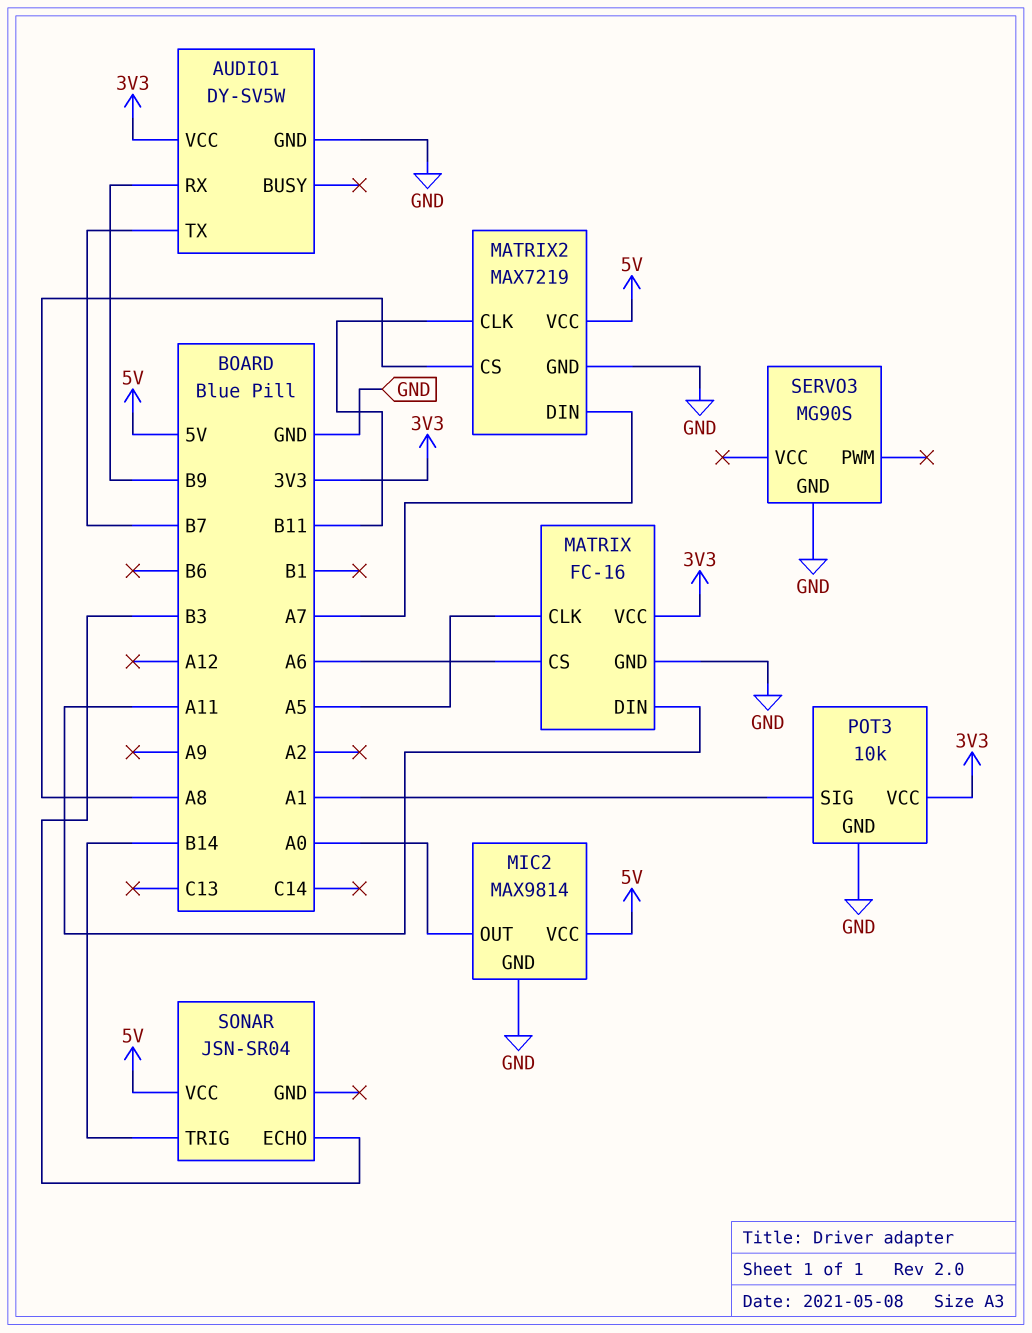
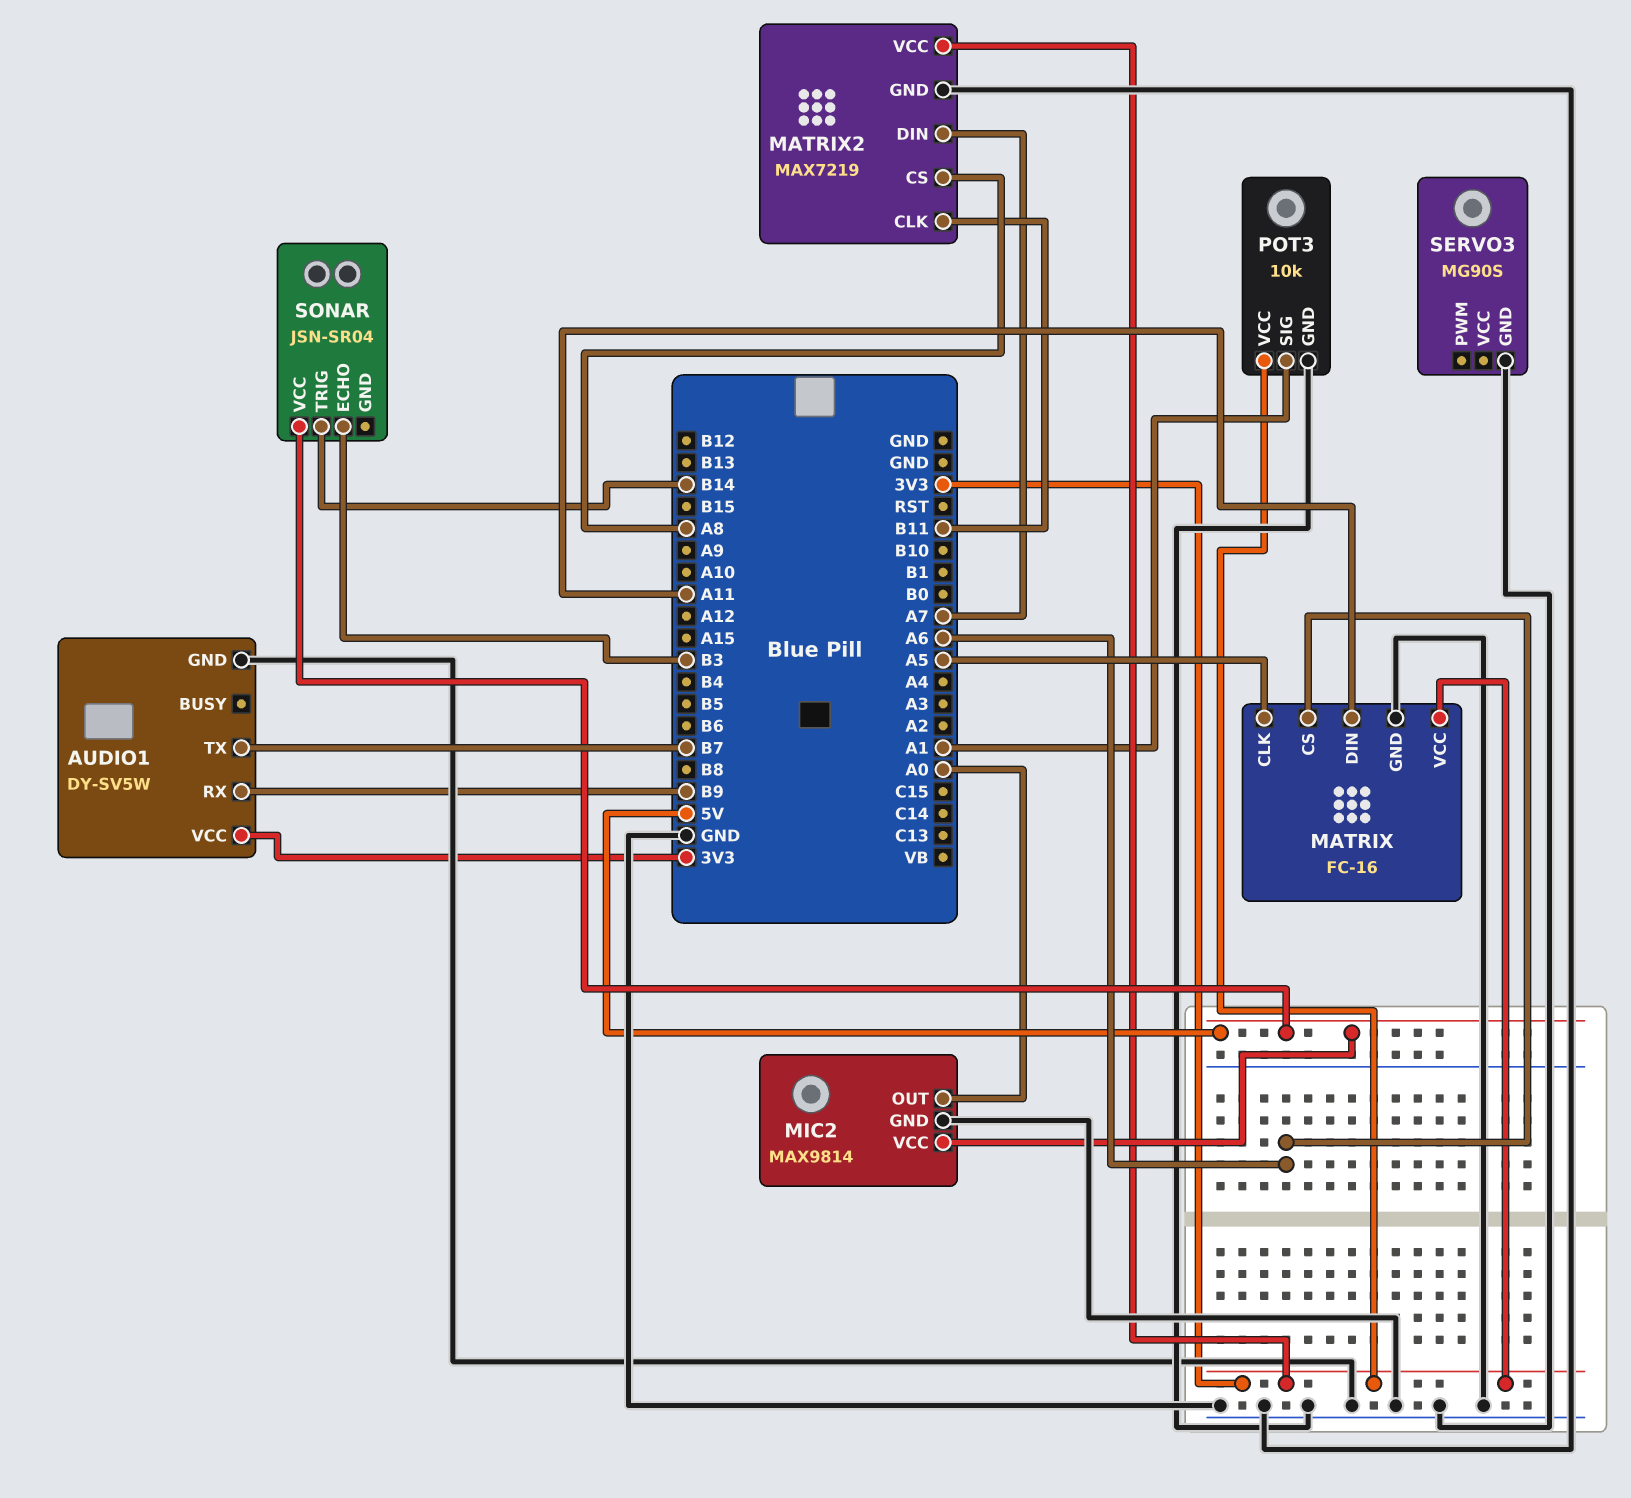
MATRIX2 pin VCC: 5V -> 3V3

